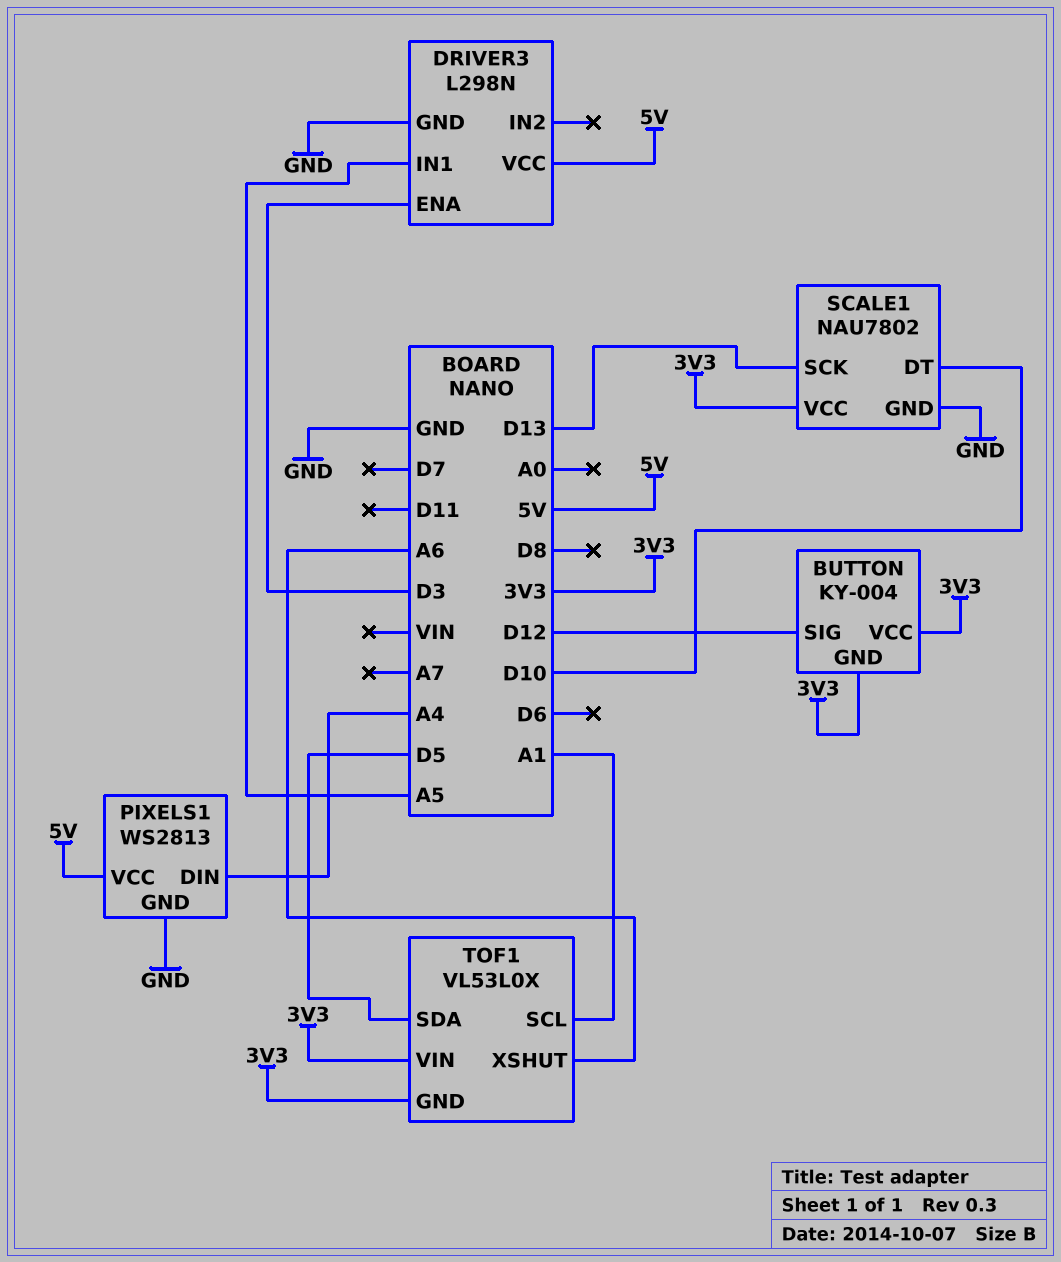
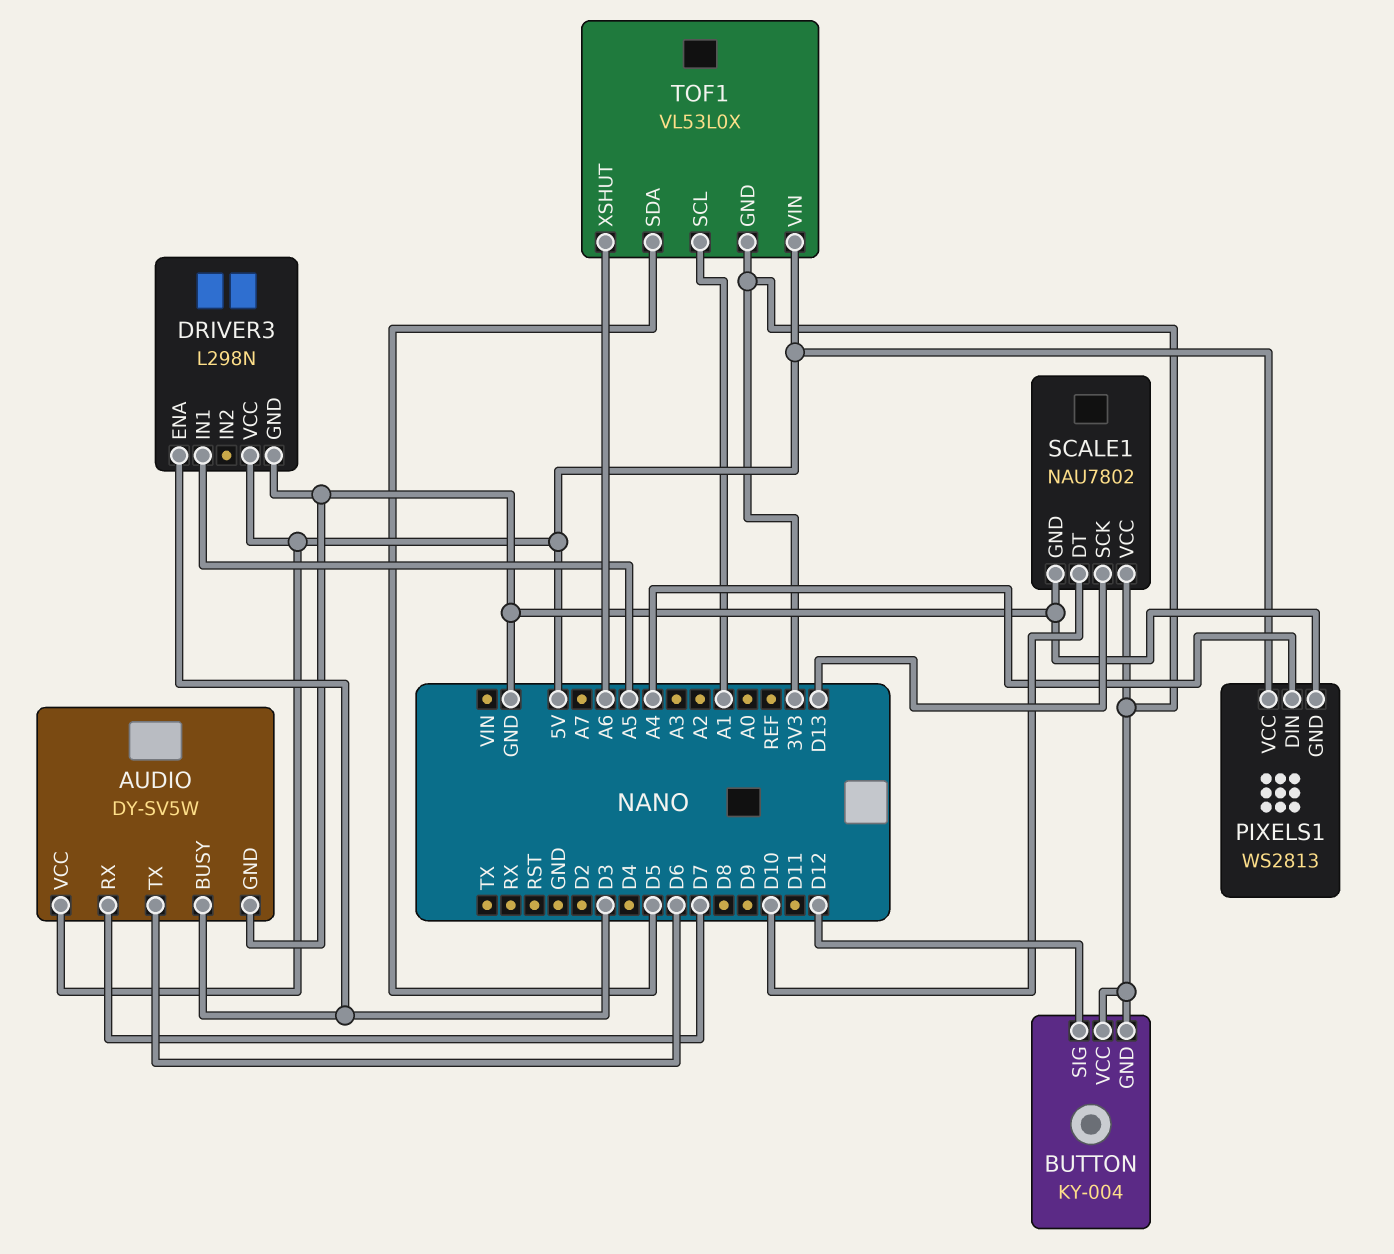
AUDIO: none -> DY-SV5W
AUDIO pin BUSY: none -> D3
AUDIO pin GND: none -> GND
AUDIO pin RX: none -> D7
AUDIO pin TX: none -> D6
AUDIO pin VCC: none -> 5V
TOF1 pin VIN: 3V3 -> 5V

